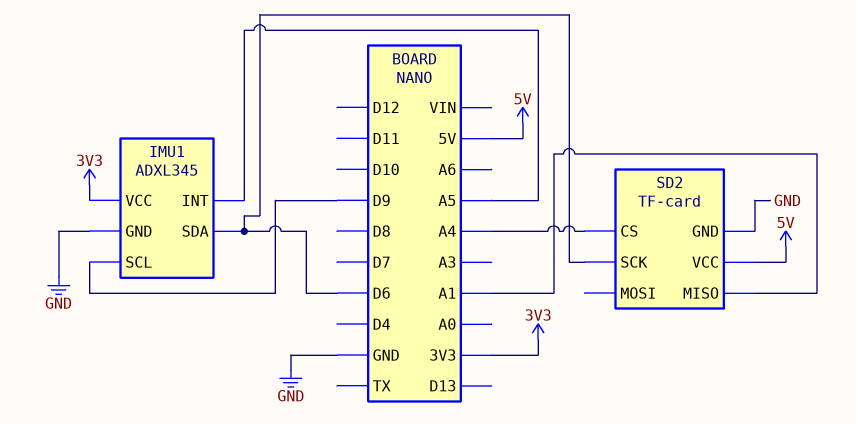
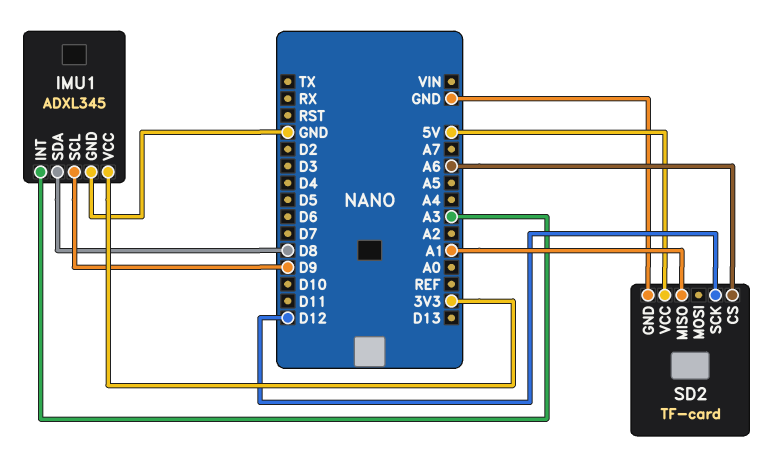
IMU1 pin INT: A5 -> A3
IMU1 pin SDA: D6 -> D8
SD2 pin CS: A4 -> A6
SD2 pin SCK: D6 -> D12

